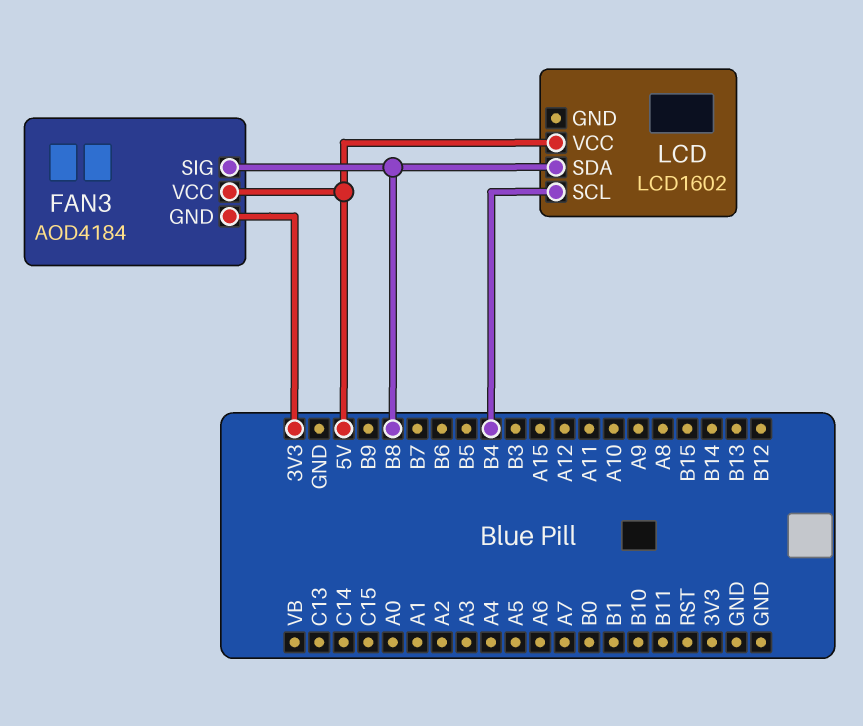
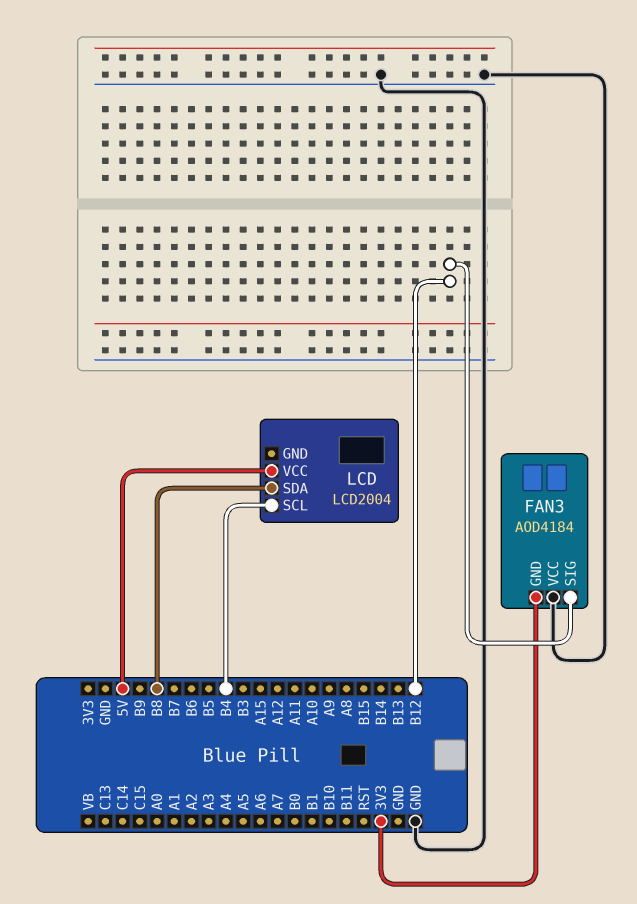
FAN3 pin SIG: B8 -> B12
FAN3 pin VCC: 5V -> GND
LCD: LCD1602 -> LCD2004

